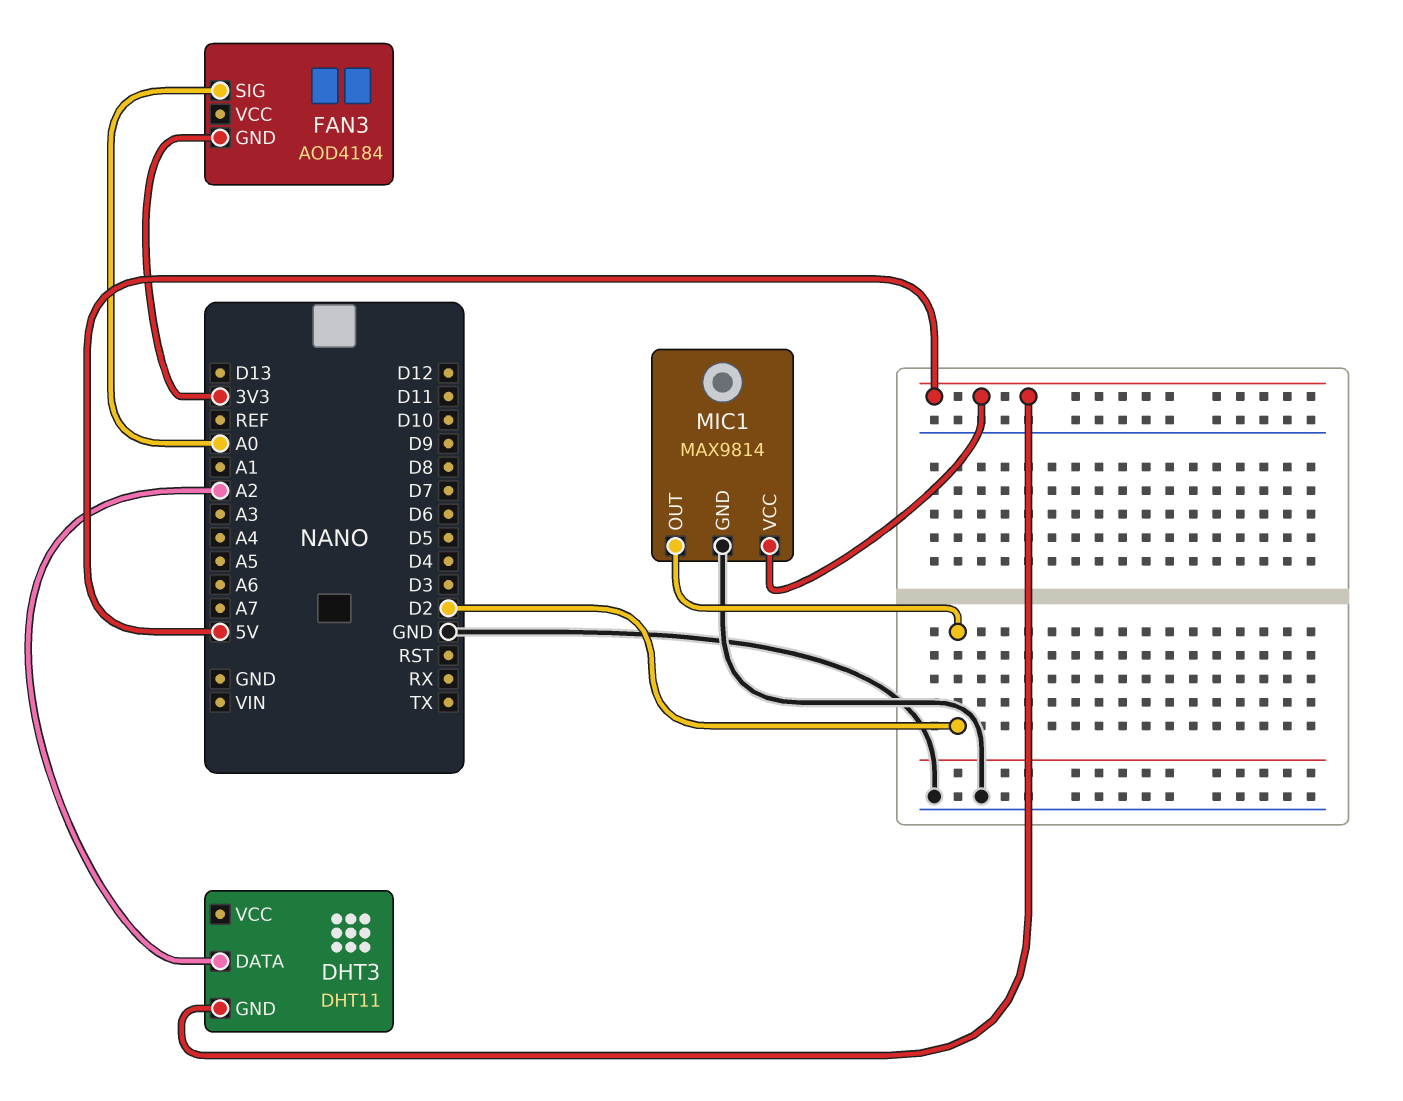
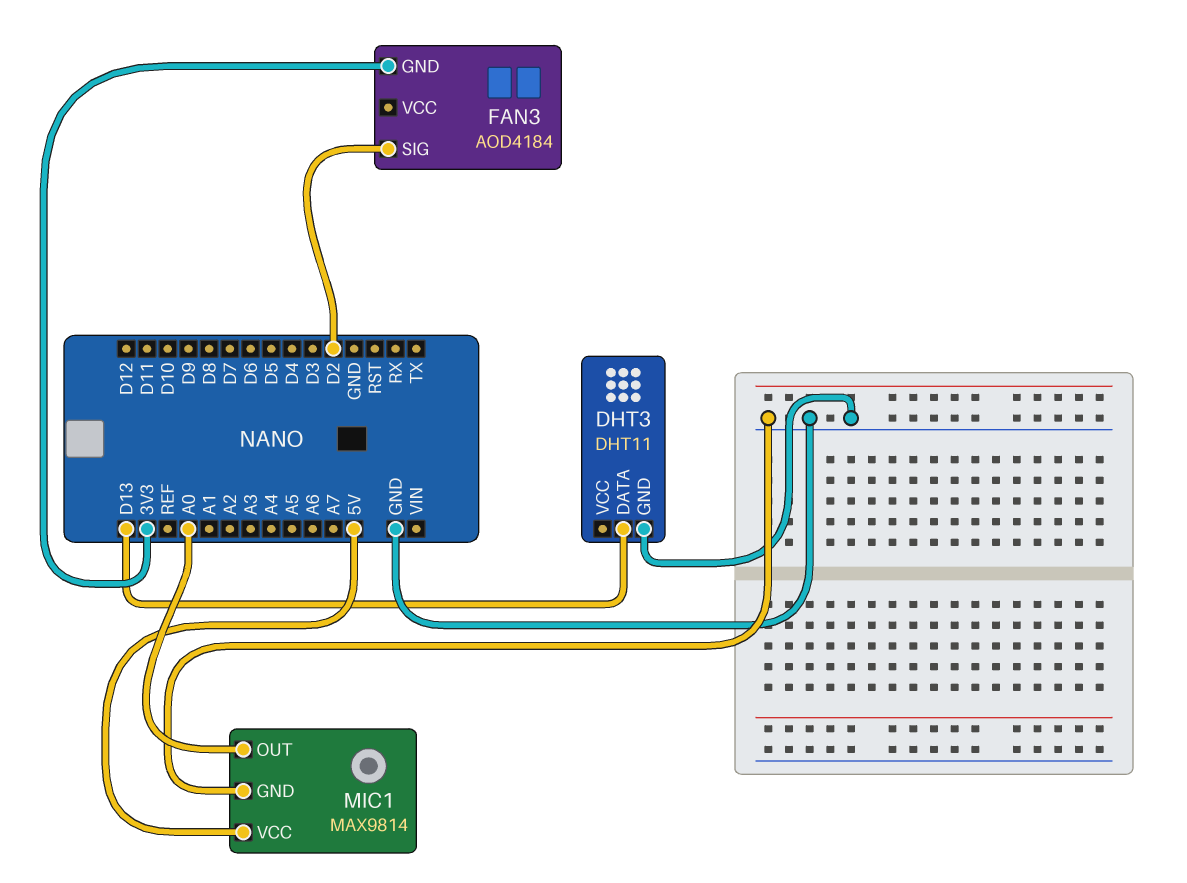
DHT3 pin DATA: A2 -> D13
DHT3 pin GND: 5V -> GND
FAN3 pin SIG: A0 -> D2
MIC1 pin OUT: D2 -> A0

